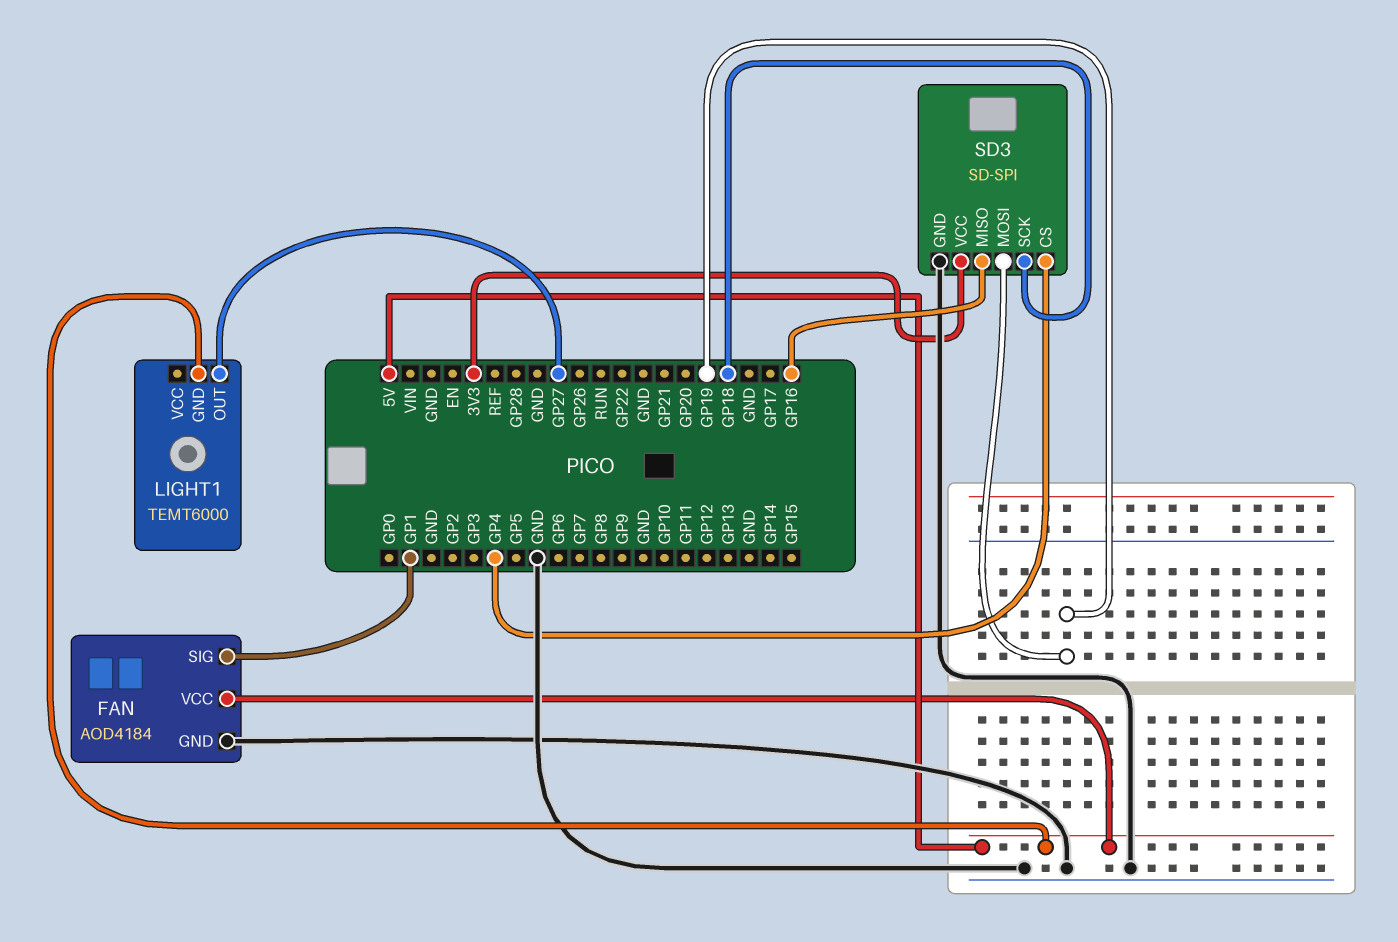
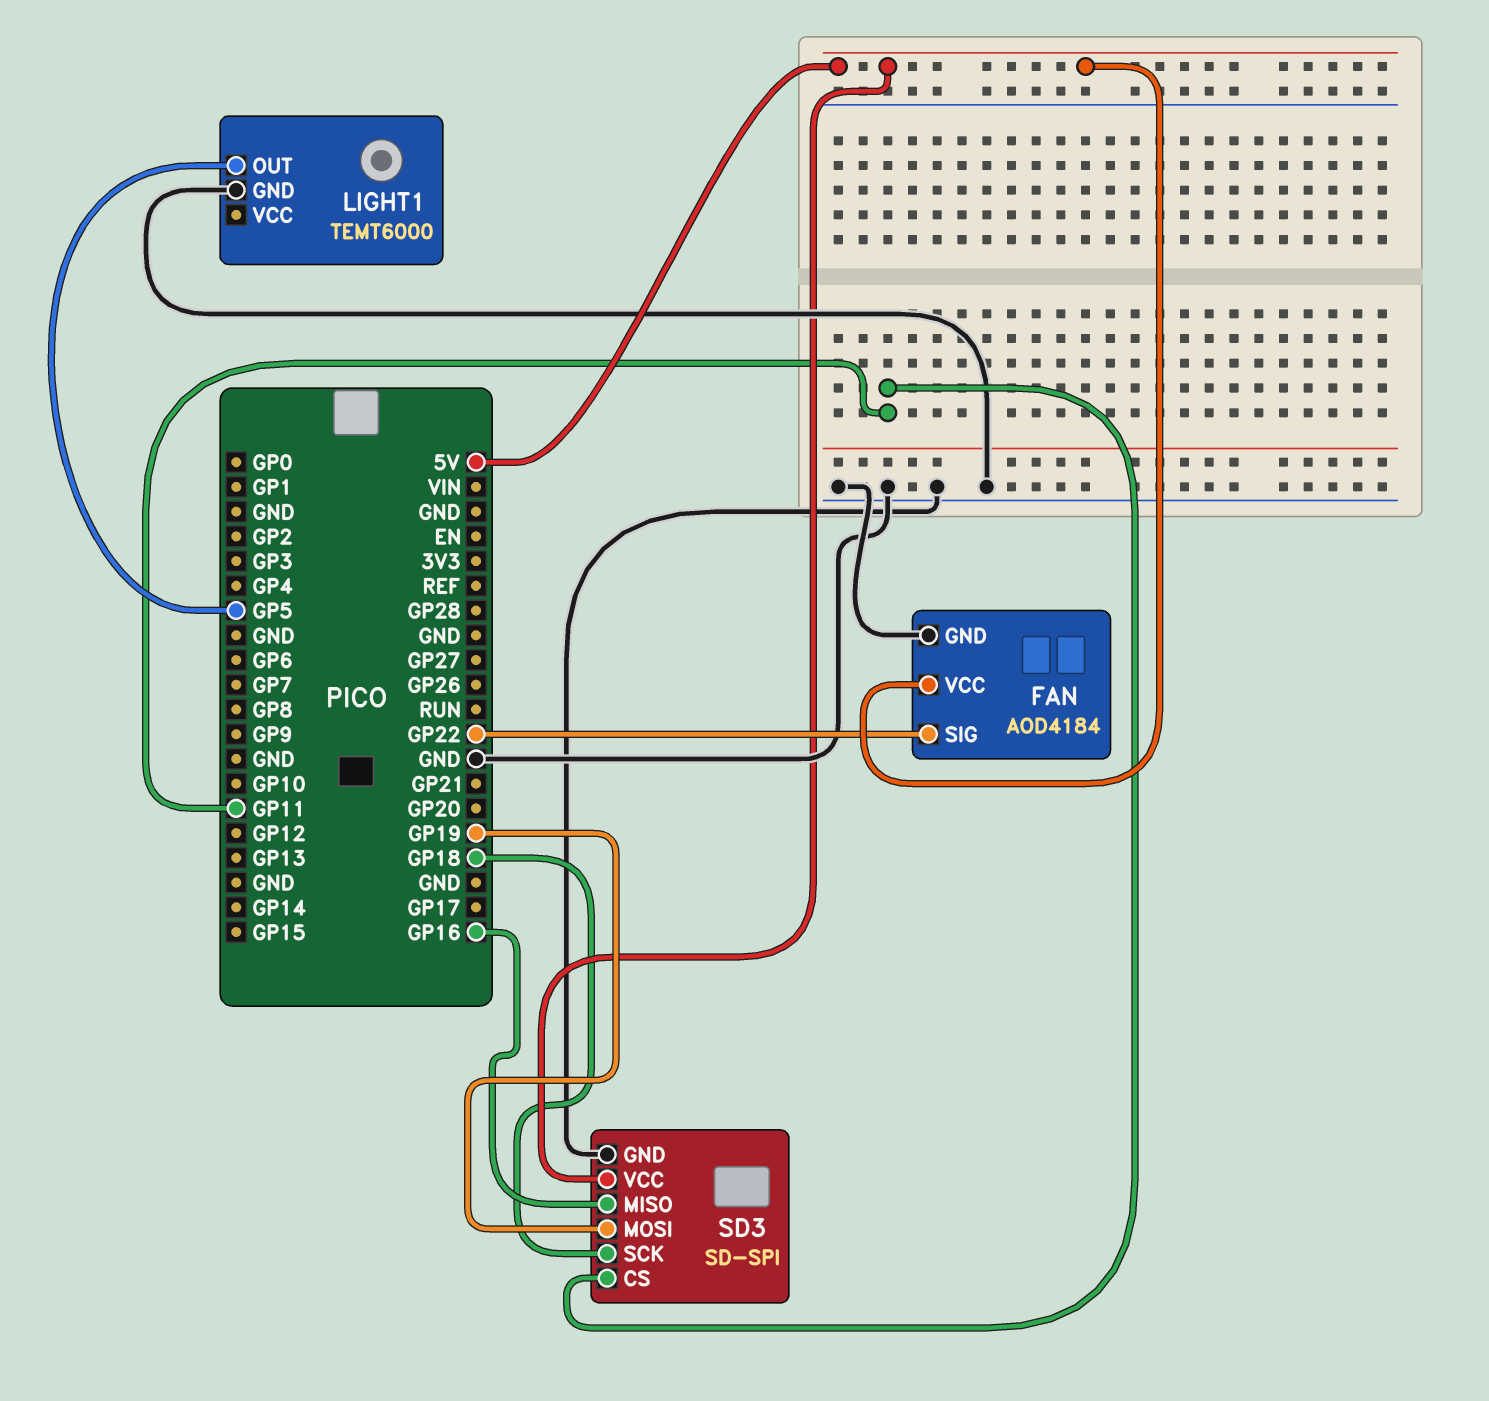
FAN pin SIG: GP1 -> GP22
LIGHT1 pin GND: 5V -> GND
LIGHT1 pin OUT: GP27 -> GP5
SD3 pin CS: GP4 -> GP11
SD3 pin VCC: 3V3 -> 5V

